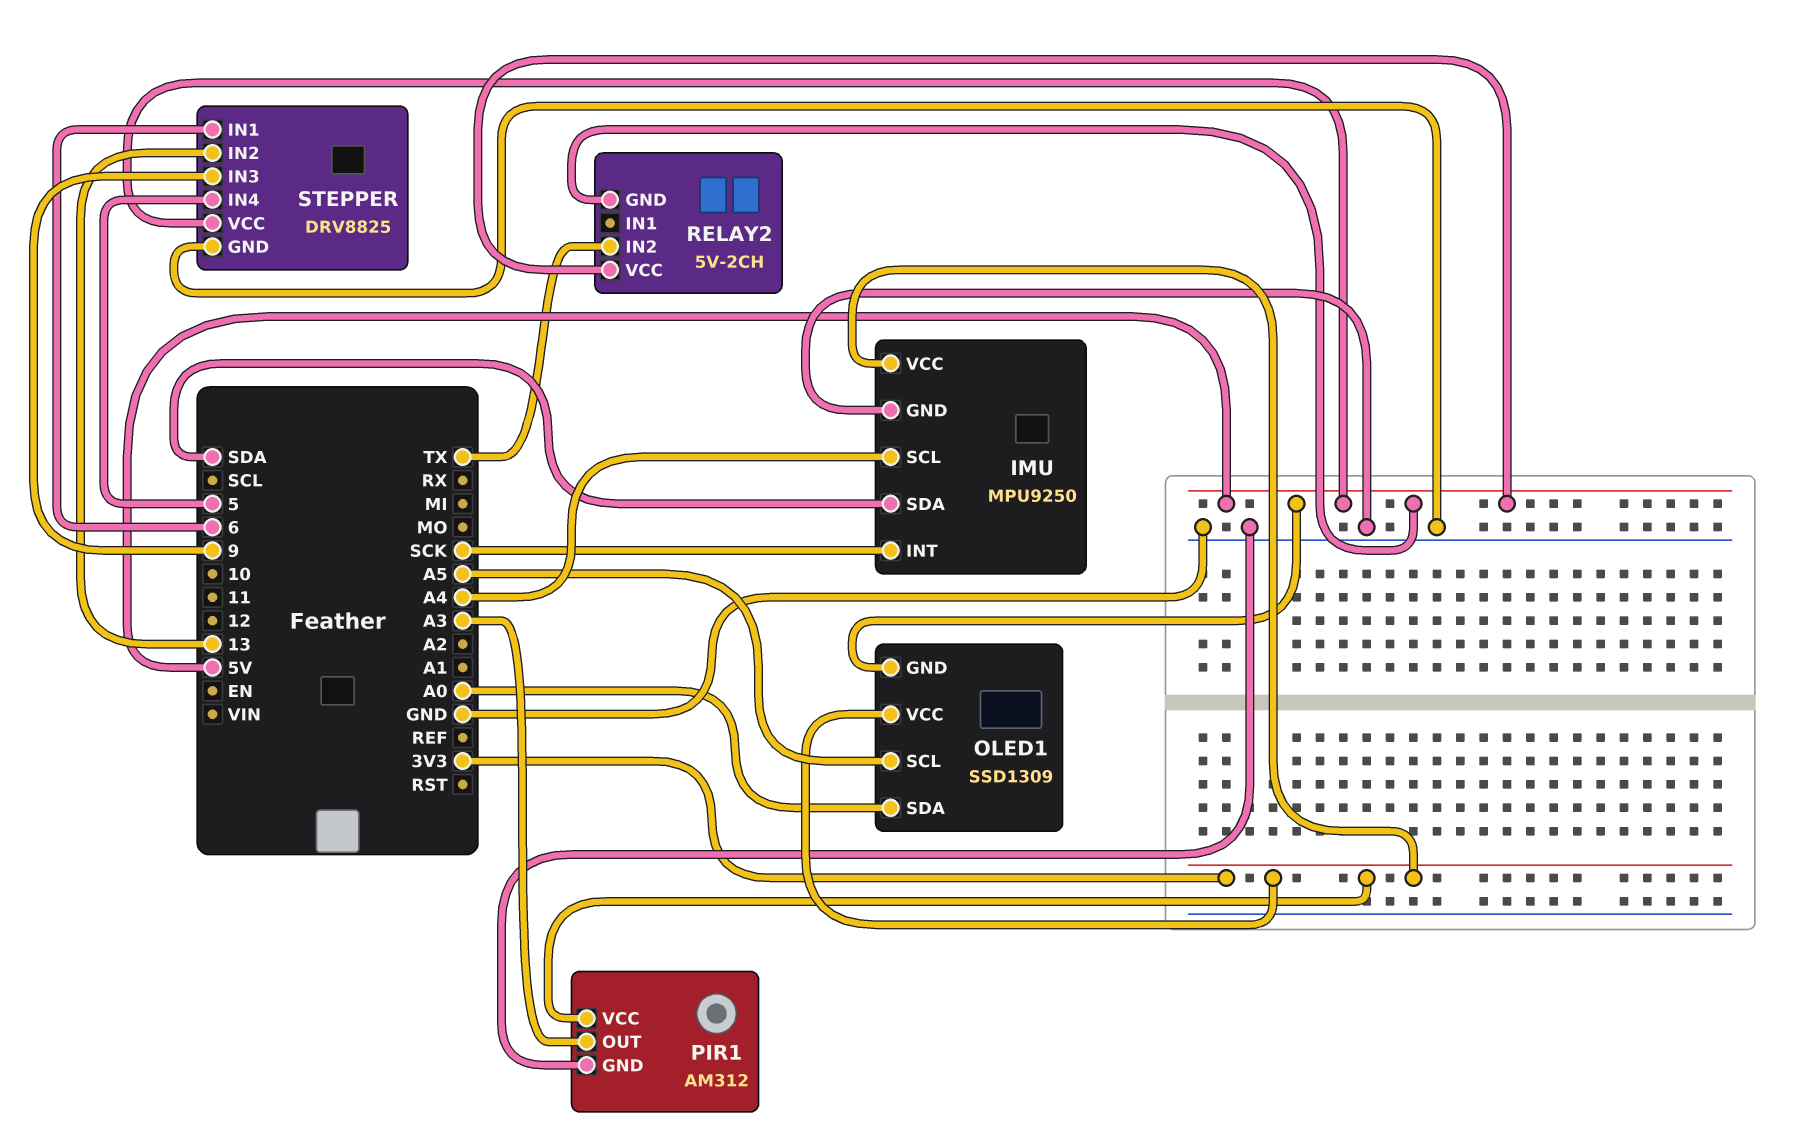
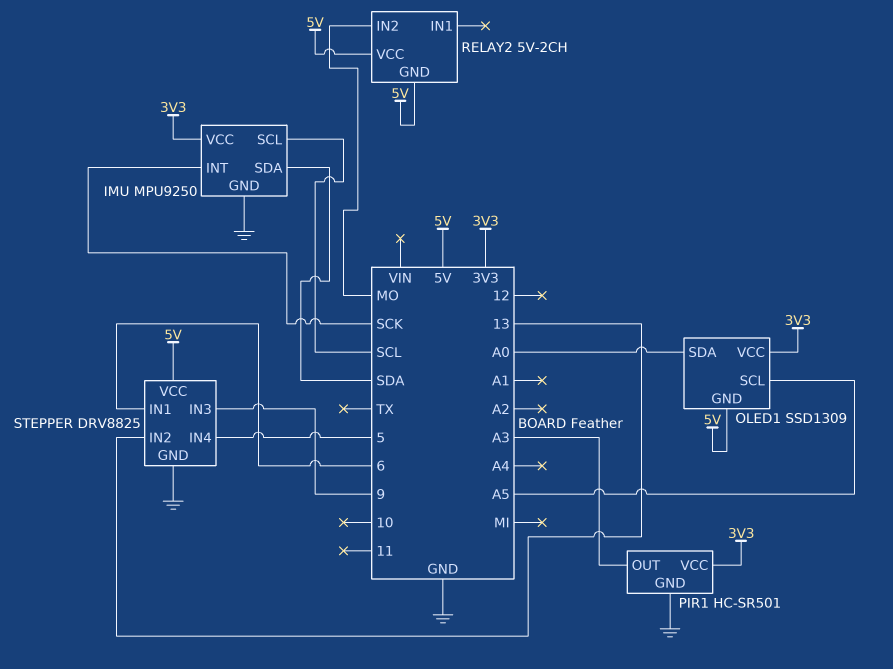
IMU pin SCL: A4 -> SCL
PIR1: AM312 -> HC-SR501
RELAY2 pin IN2: TX -> MO

